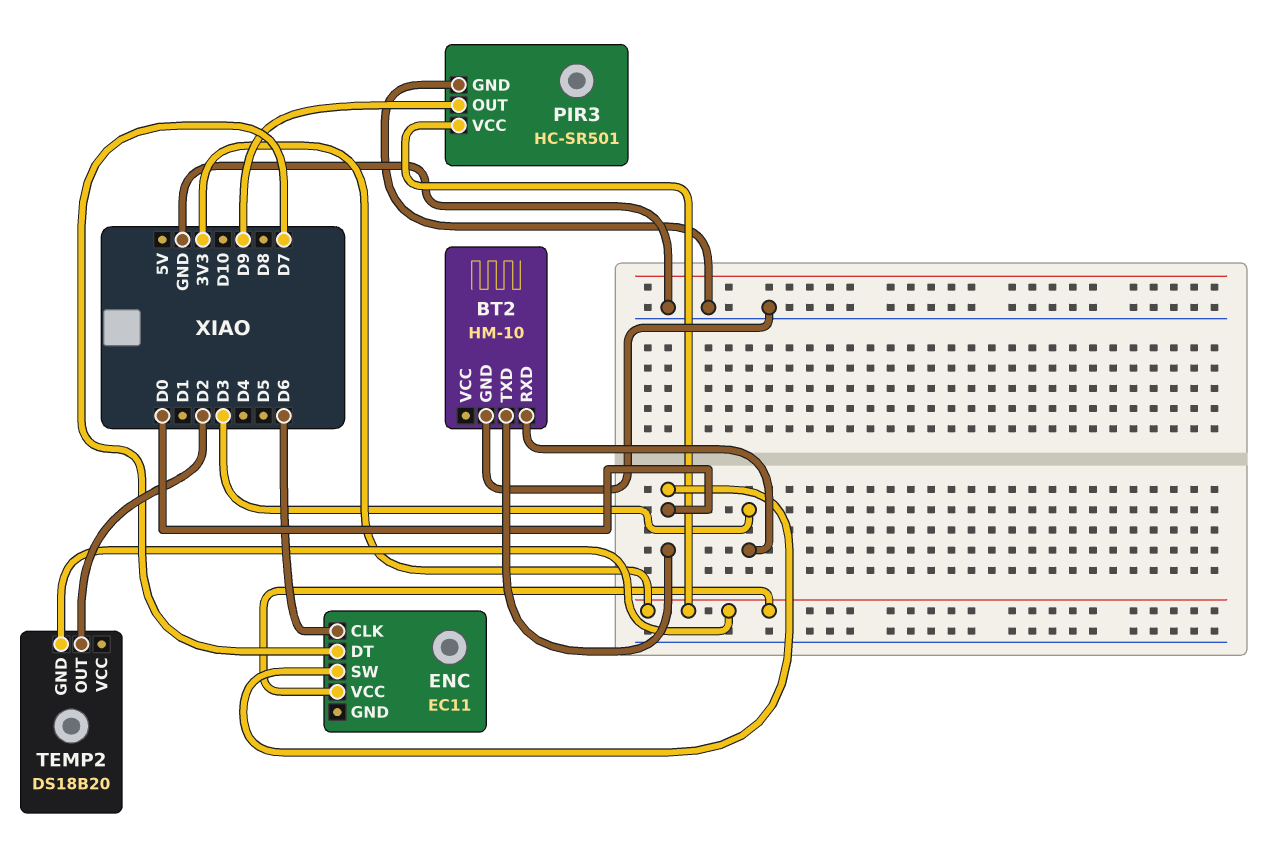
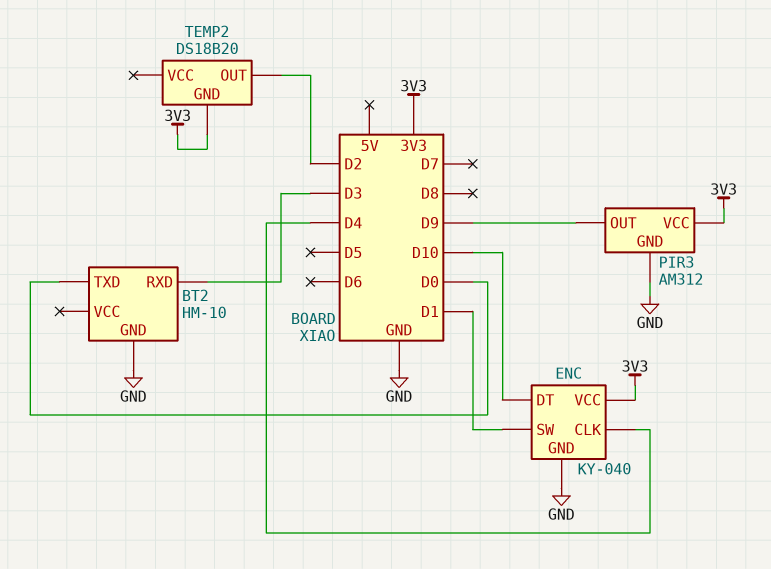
ENC: EC11 -> KY-040
ENC pin CLK: D6 -> D4
ENC pin DT: D7 -> D10
ENC pin GND: none -> GND
ENC pin SW: D0 -> D1
PIR3: HC-SR501 -> AM312

